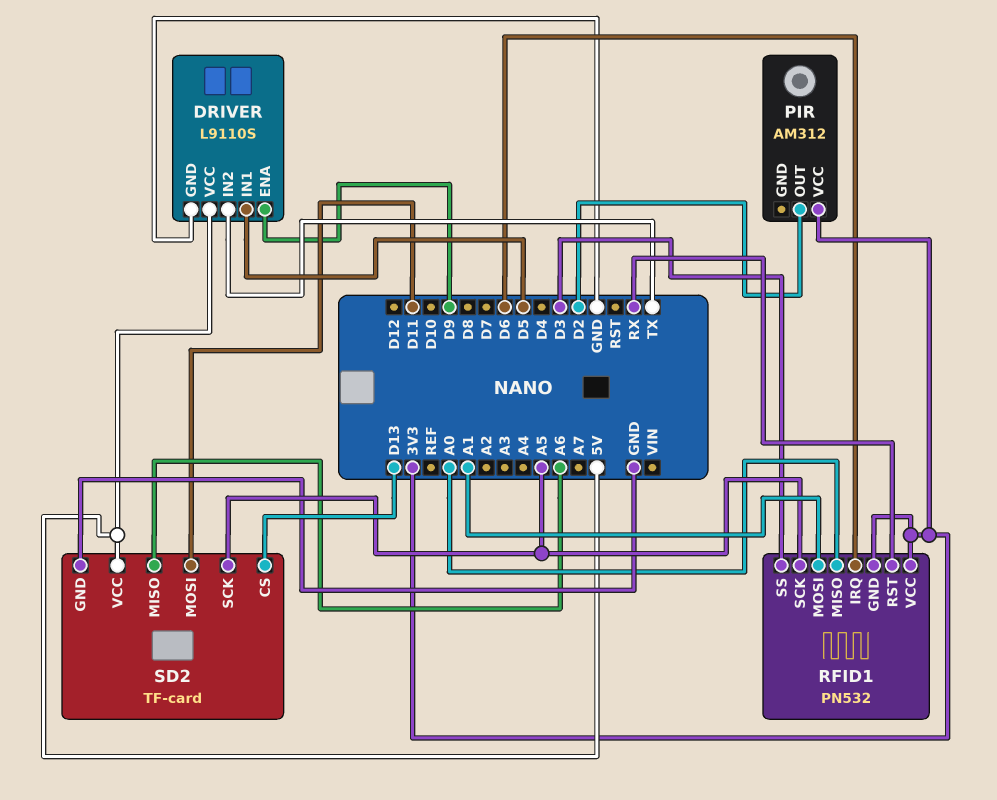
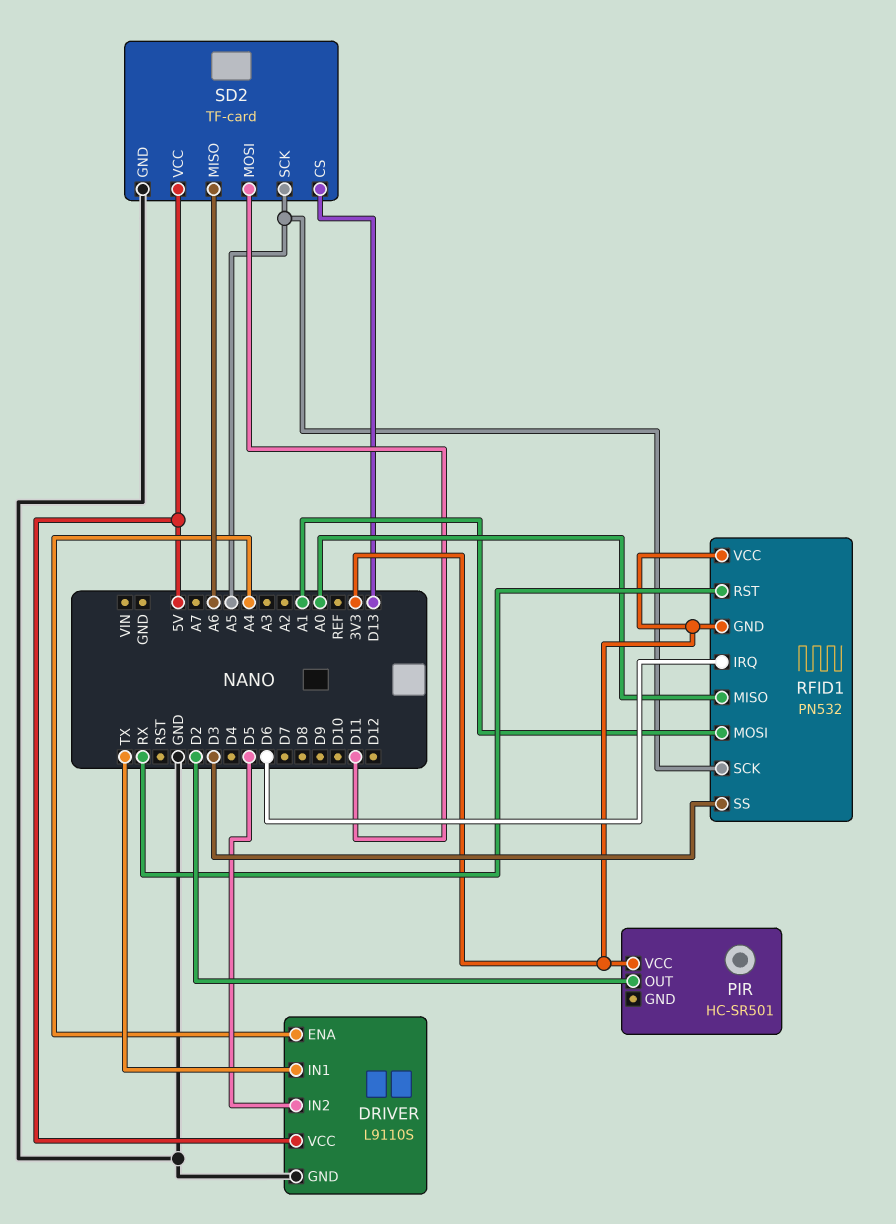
DRIVER pin ENA: D9 -> A4
DRIVER pin IN1: D5 -> TX
DRIVER pin IN2: TX -> D5
PIR: AM312 -> HC-SR501

